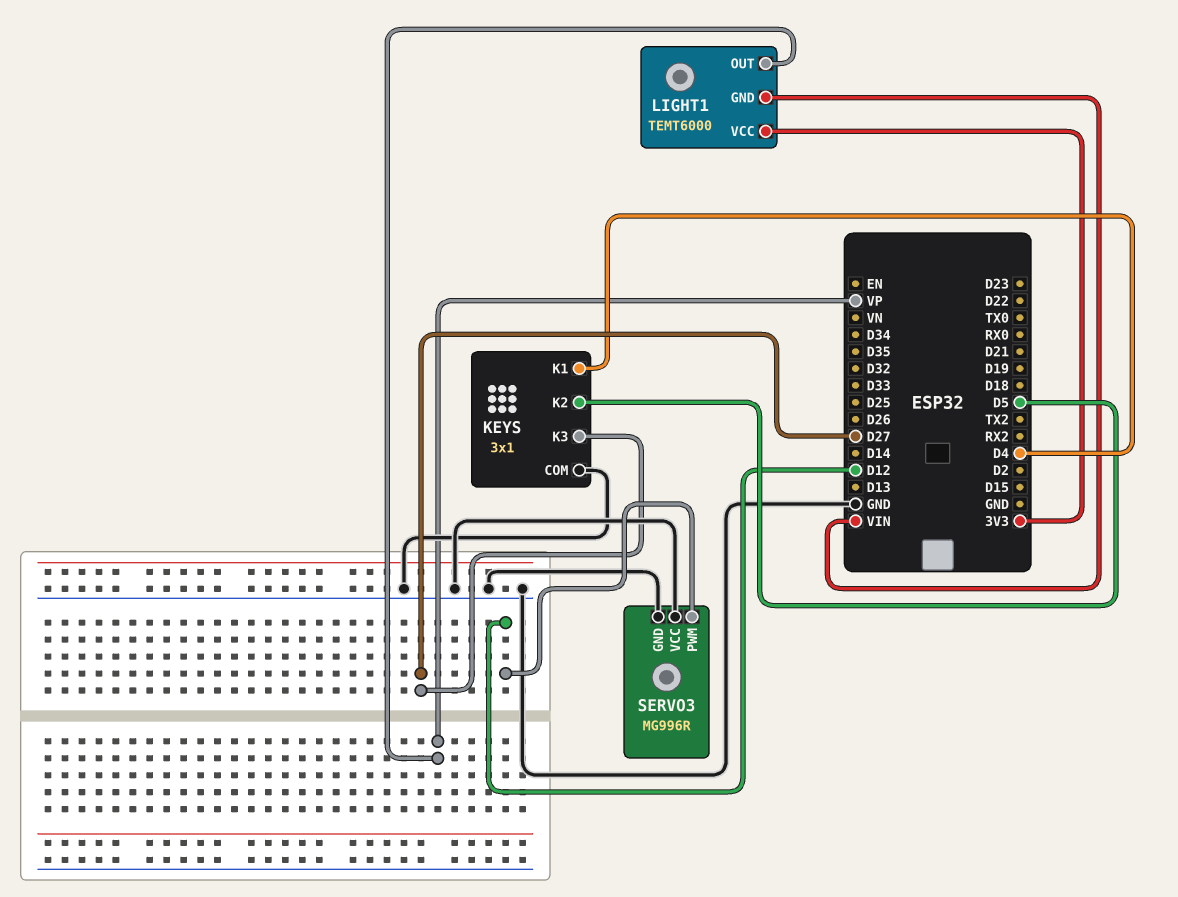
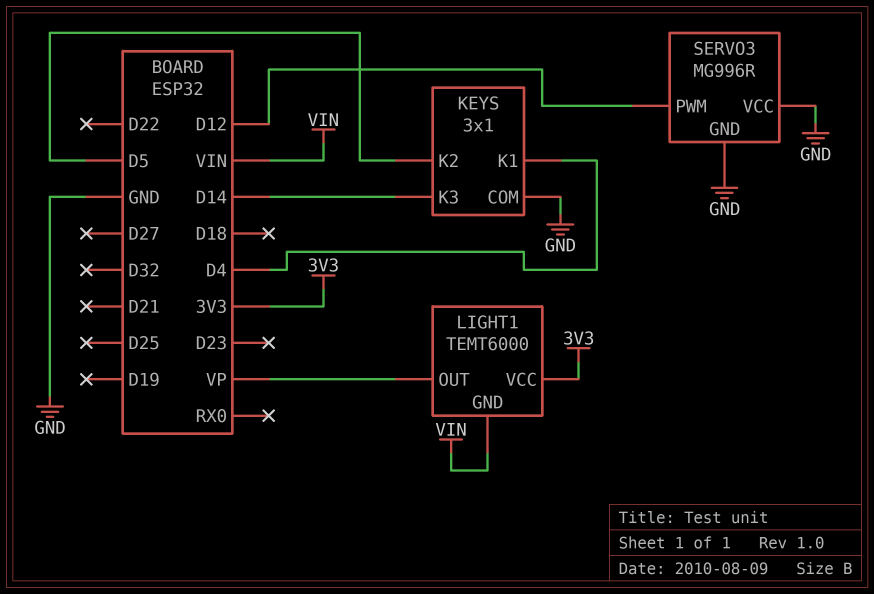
KEYS pin K3: D27 -> D14

